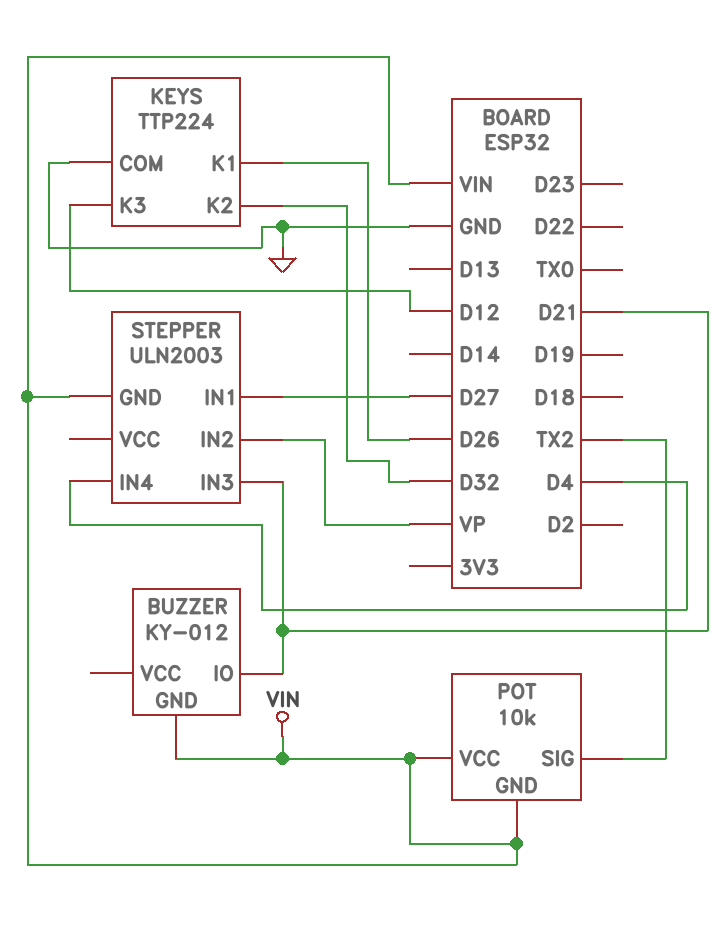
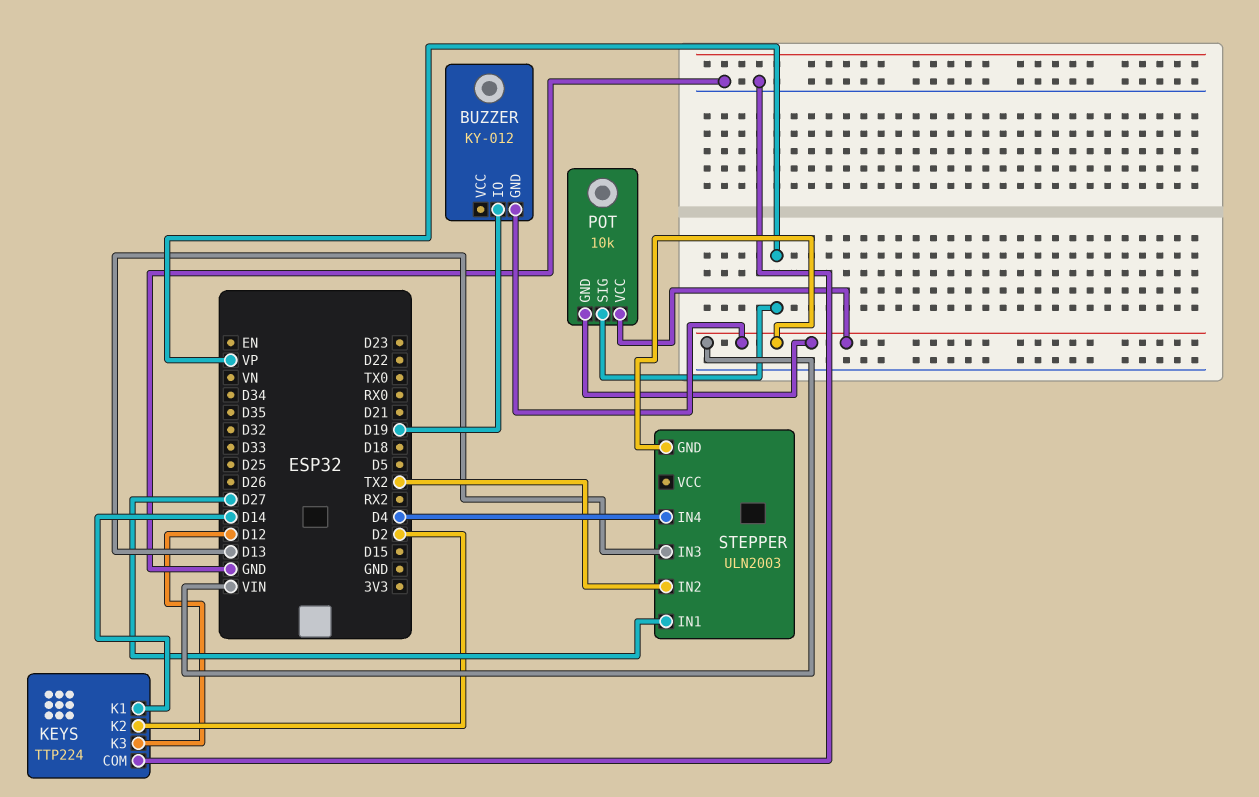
BUZZER pin IO: D21 -> D19
KEYS pin K1: D26 -> D14
KEYS pin K2: D32 -> D2
POT pin SIG: TX2 -> VP
STEPPER pin IN2: VP -> TX2
STEPPER pin IN3: D21 -> D13

